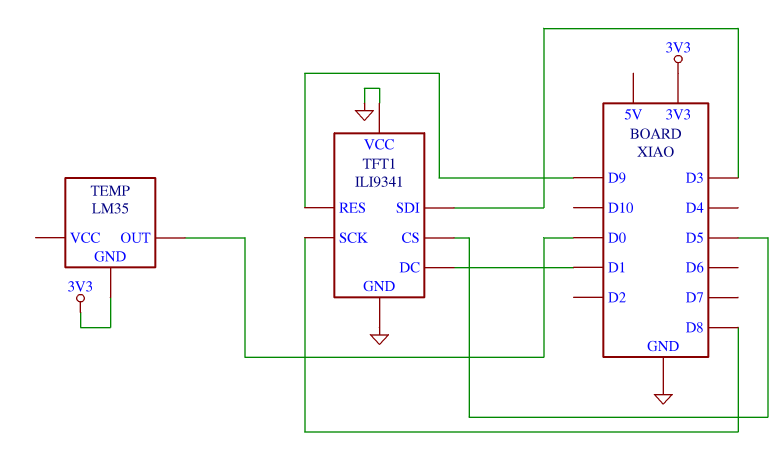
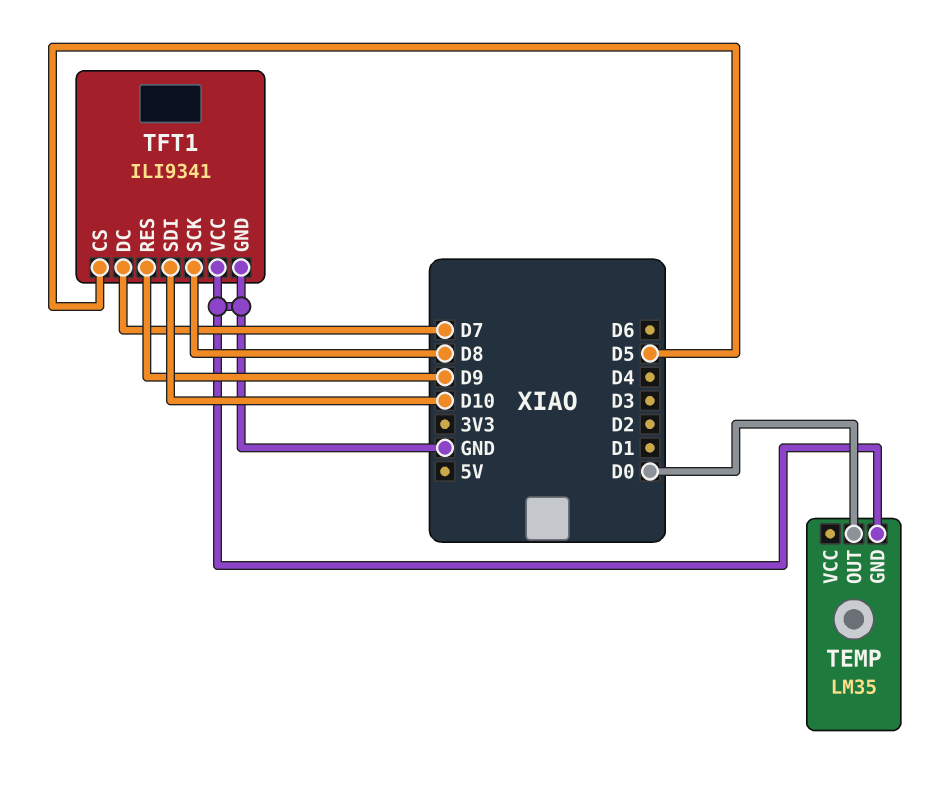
TEMP pin GND: 3V3 -> GND
TFT1 pin DC: D1 -> D7
TFT1 pin SDI: D3 -> D10

